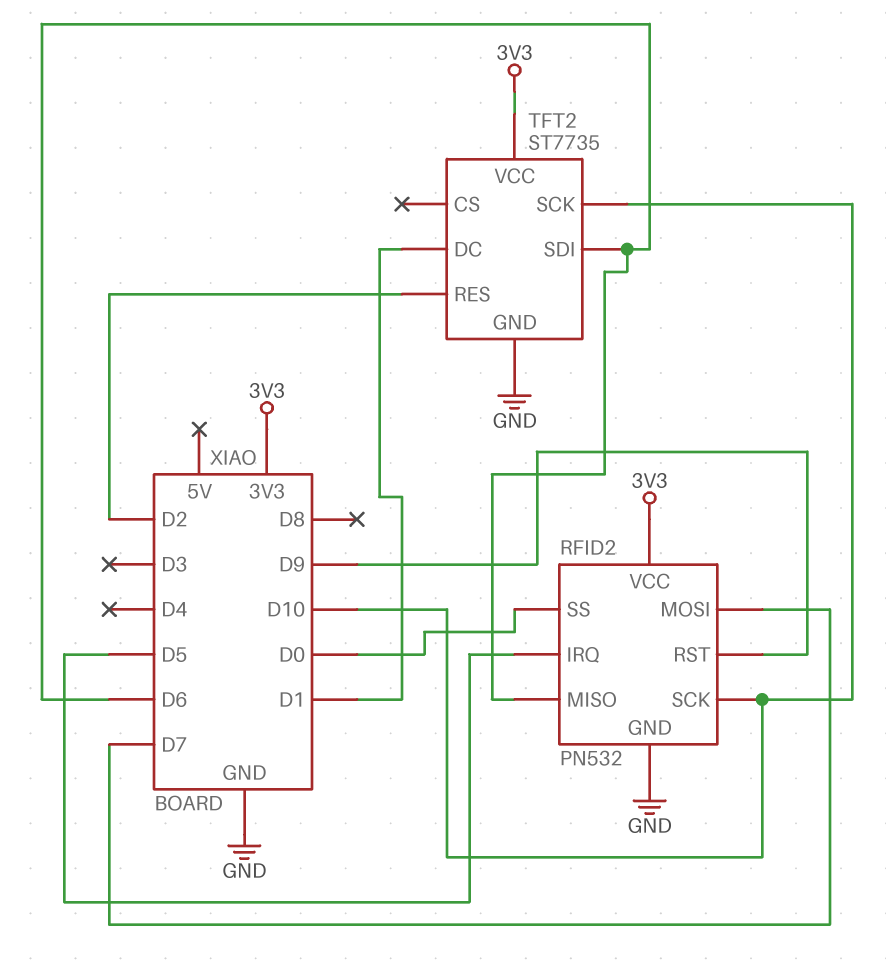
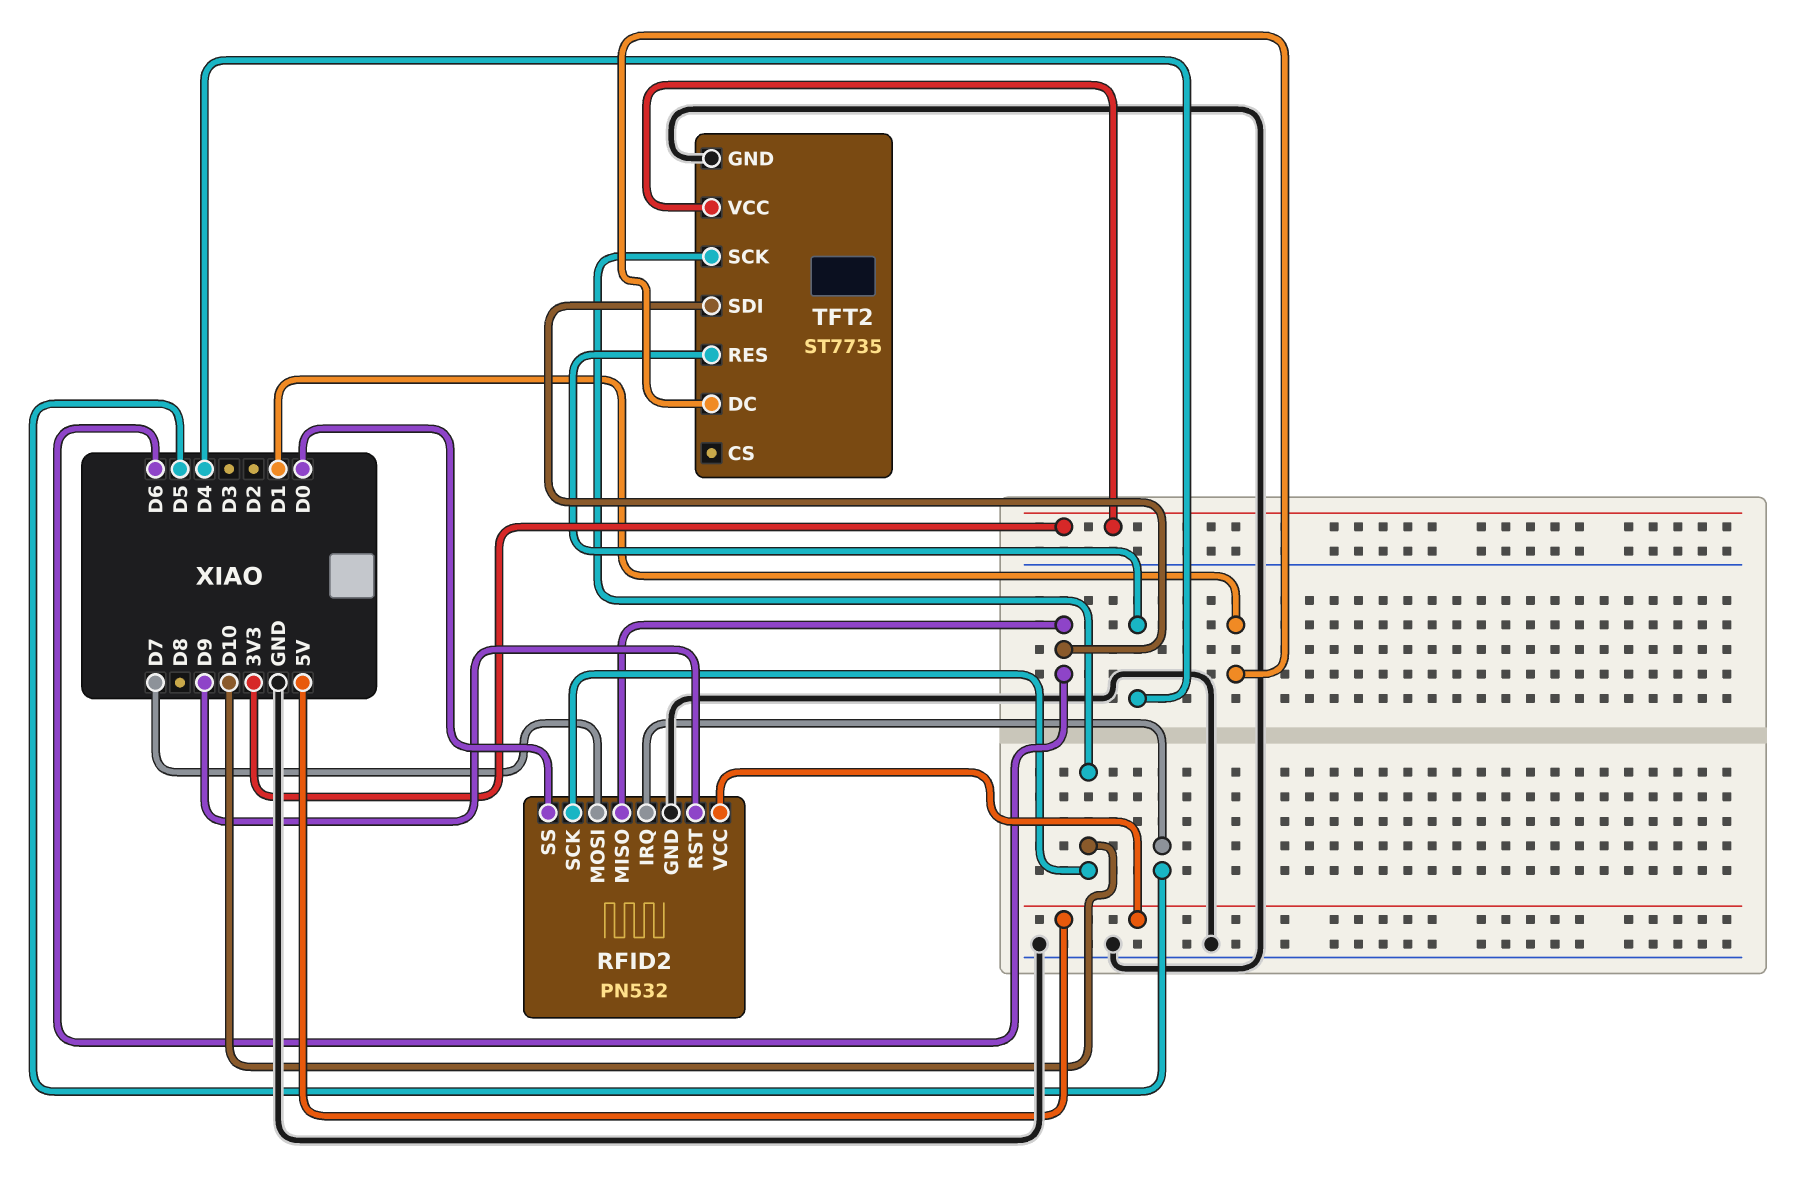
RFID2 pin VCC: 3V3 -> 5V
TFT2 pin RES: D2 -> D4

